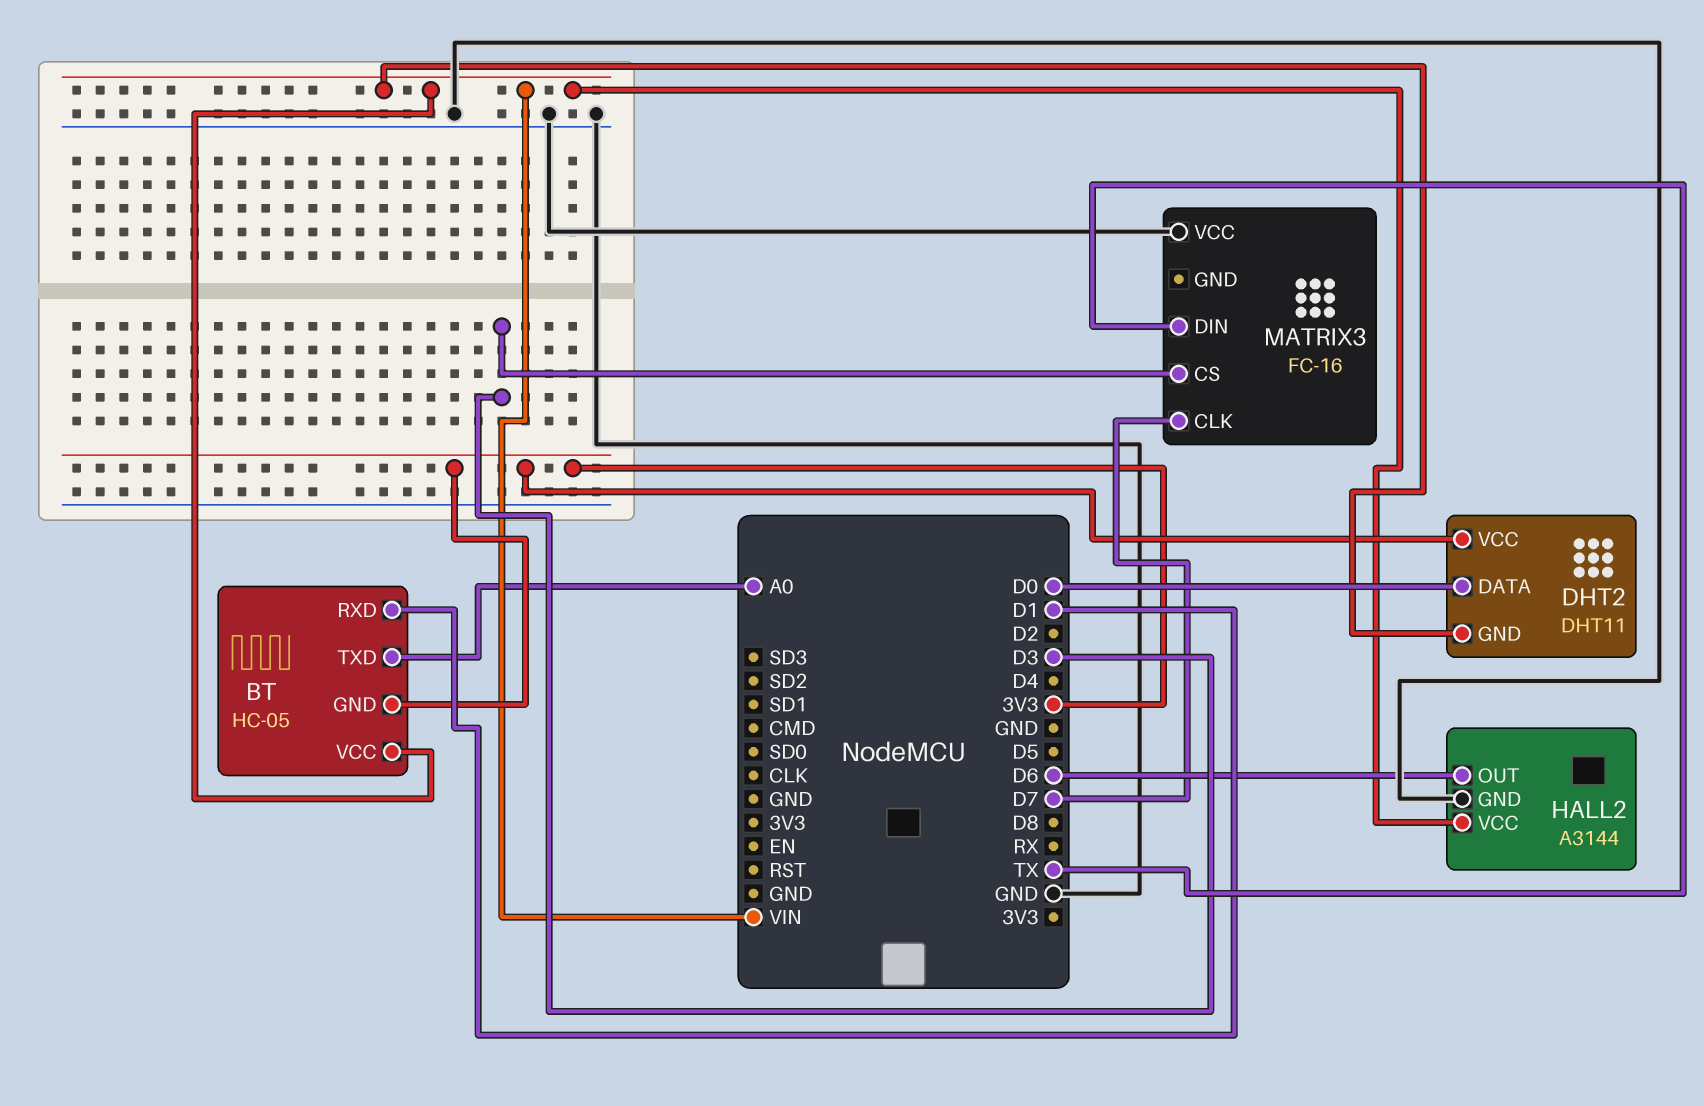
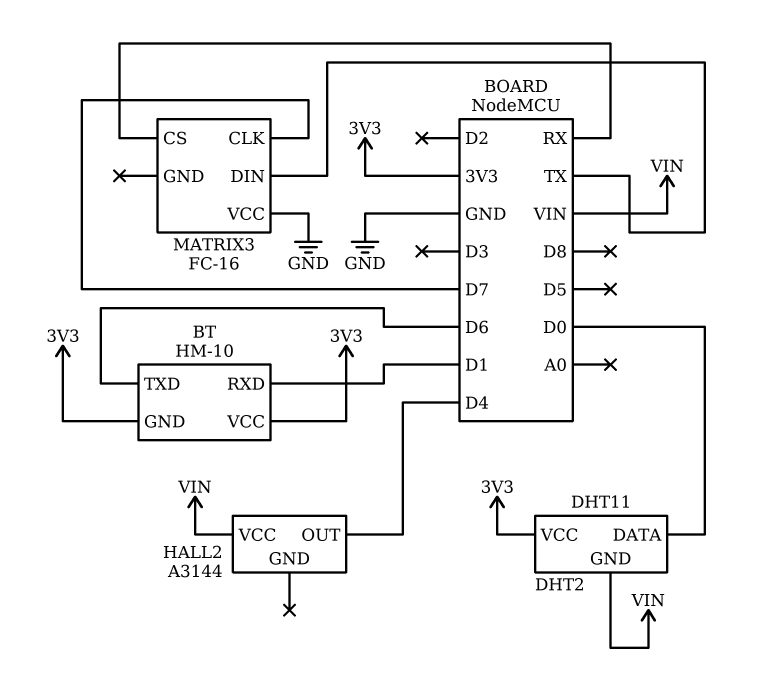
BT: HC-05 -> HM-10
BT pin TXD: A0 -> D6
BT pin VCC: VIN -> 3V3
HALL2 pin GND: GND -> none
HALL2 pin OUT: D6 -> D4
MATRIX3 pin CS: D3 -> RX

